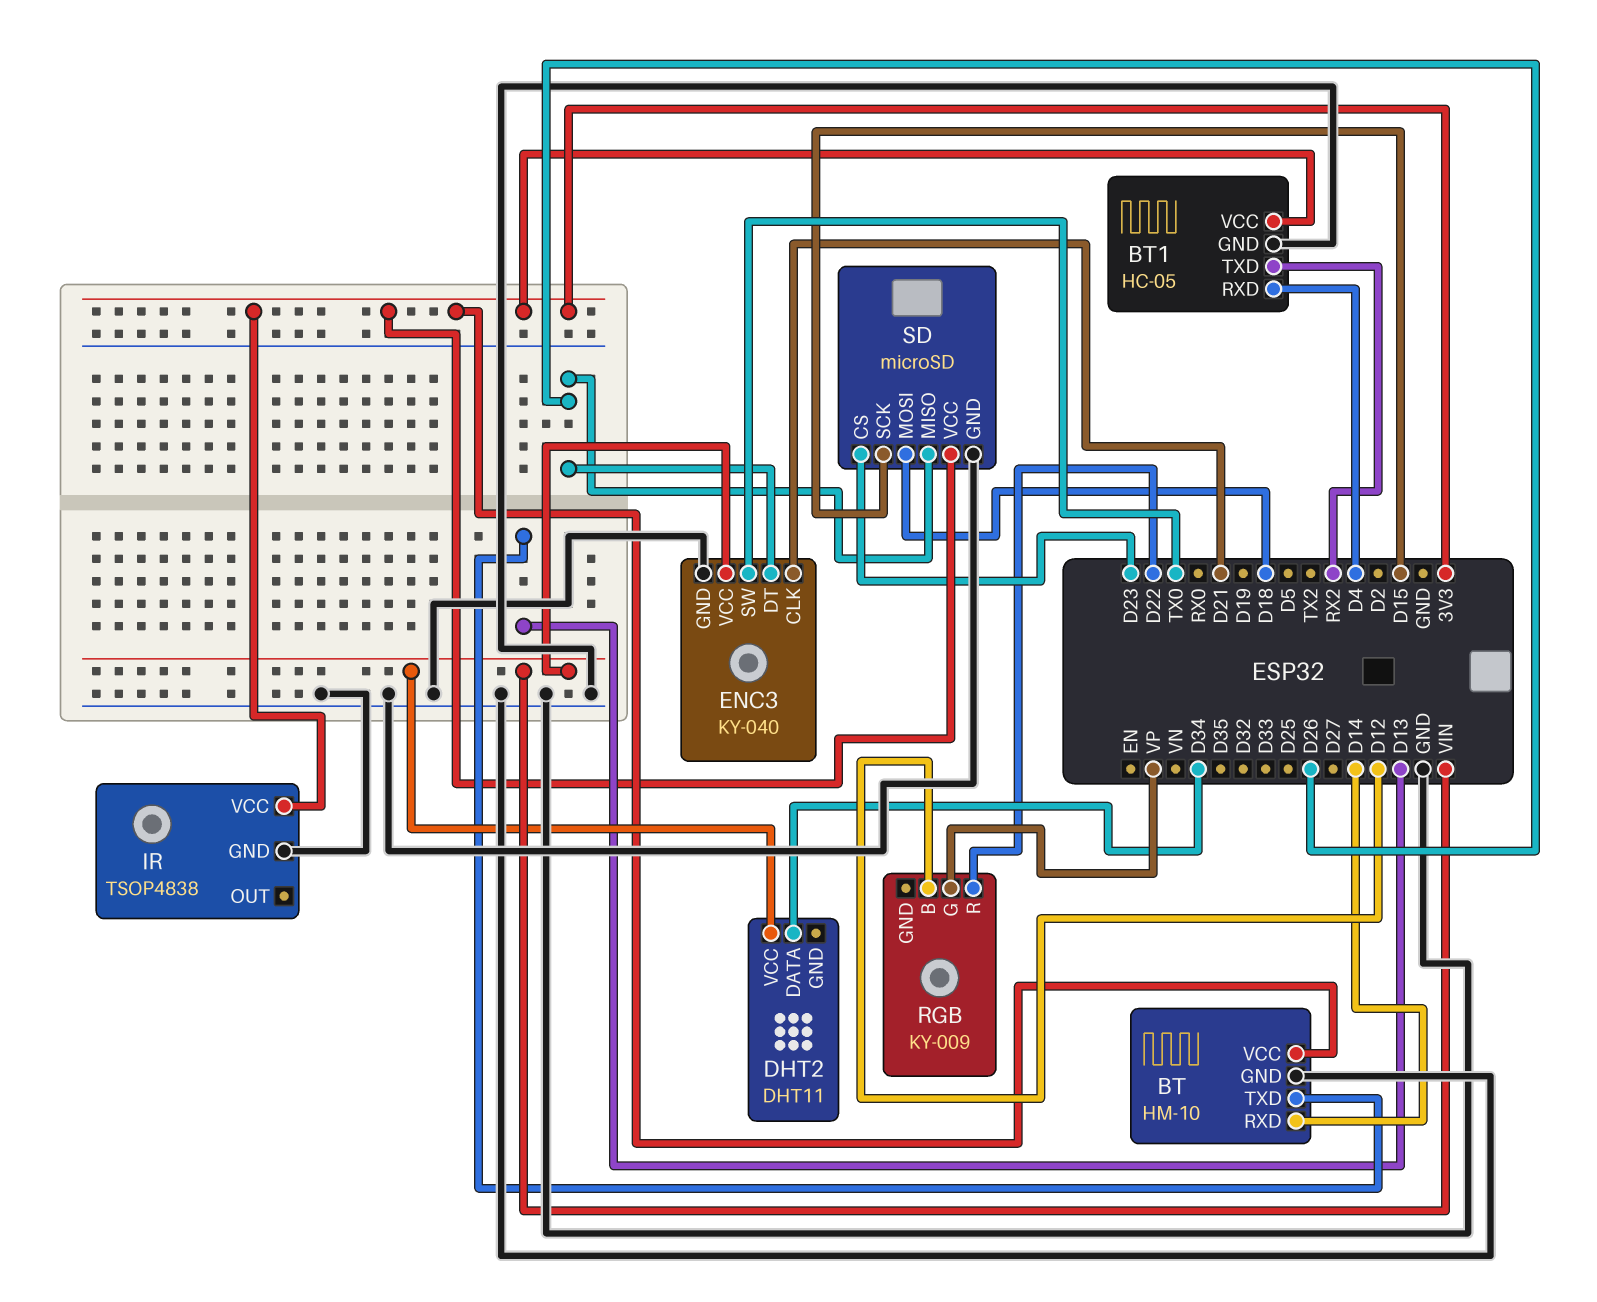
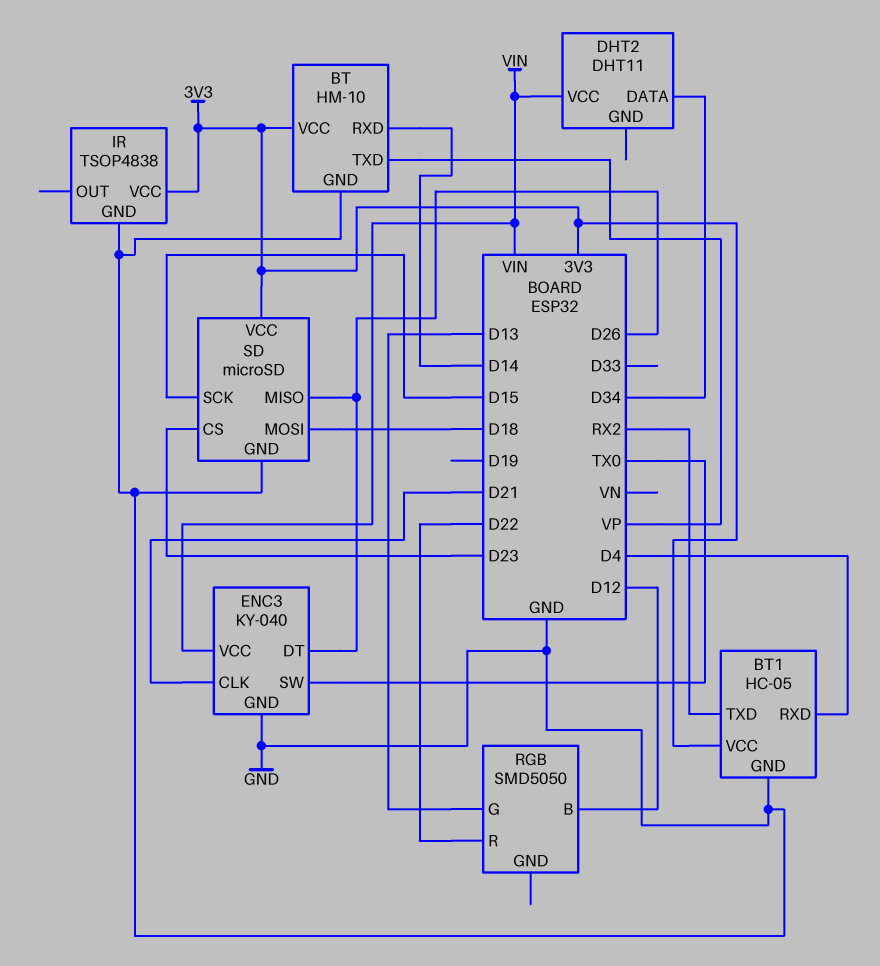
BT pin TXD: D13 -> VP
RGB: KY-009 -> SMD5050
RGB pin G: VP -> D13

